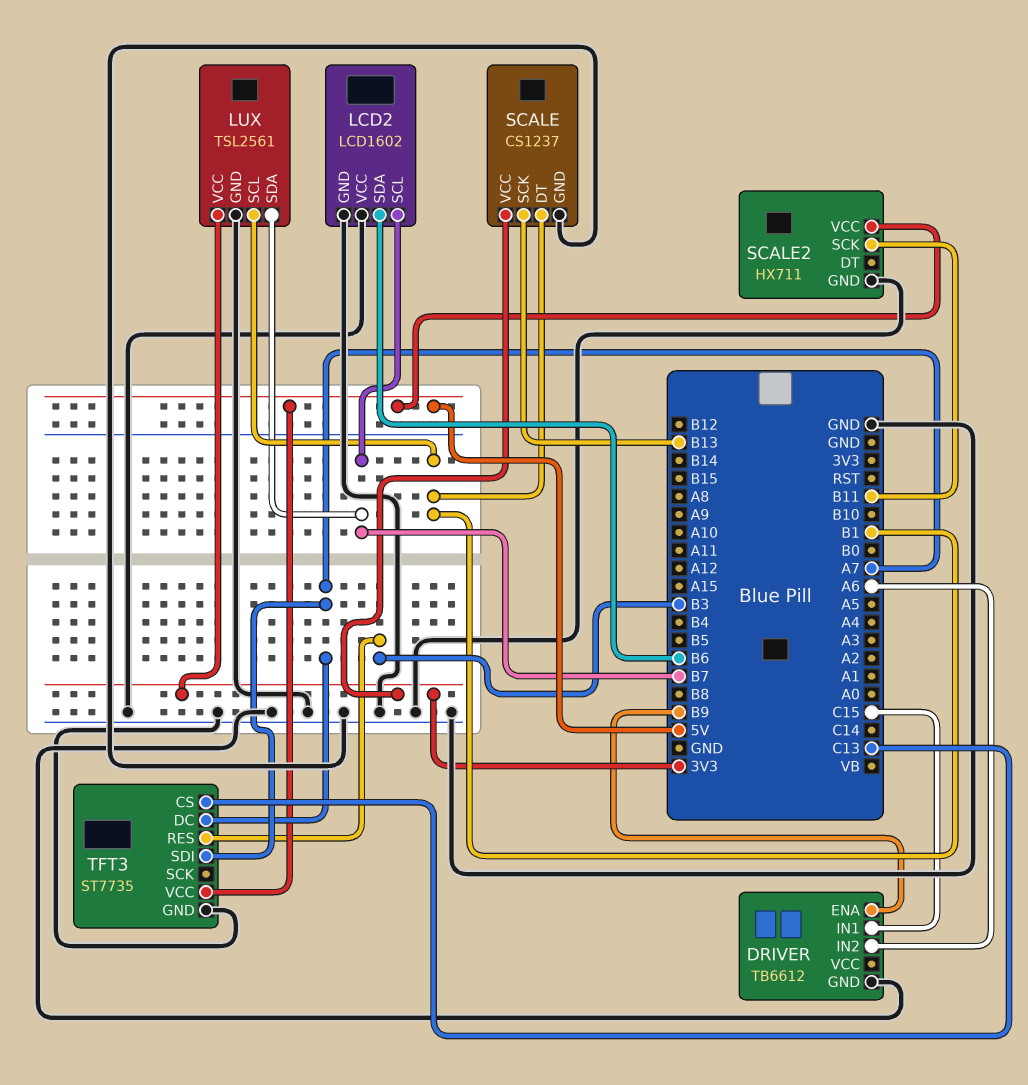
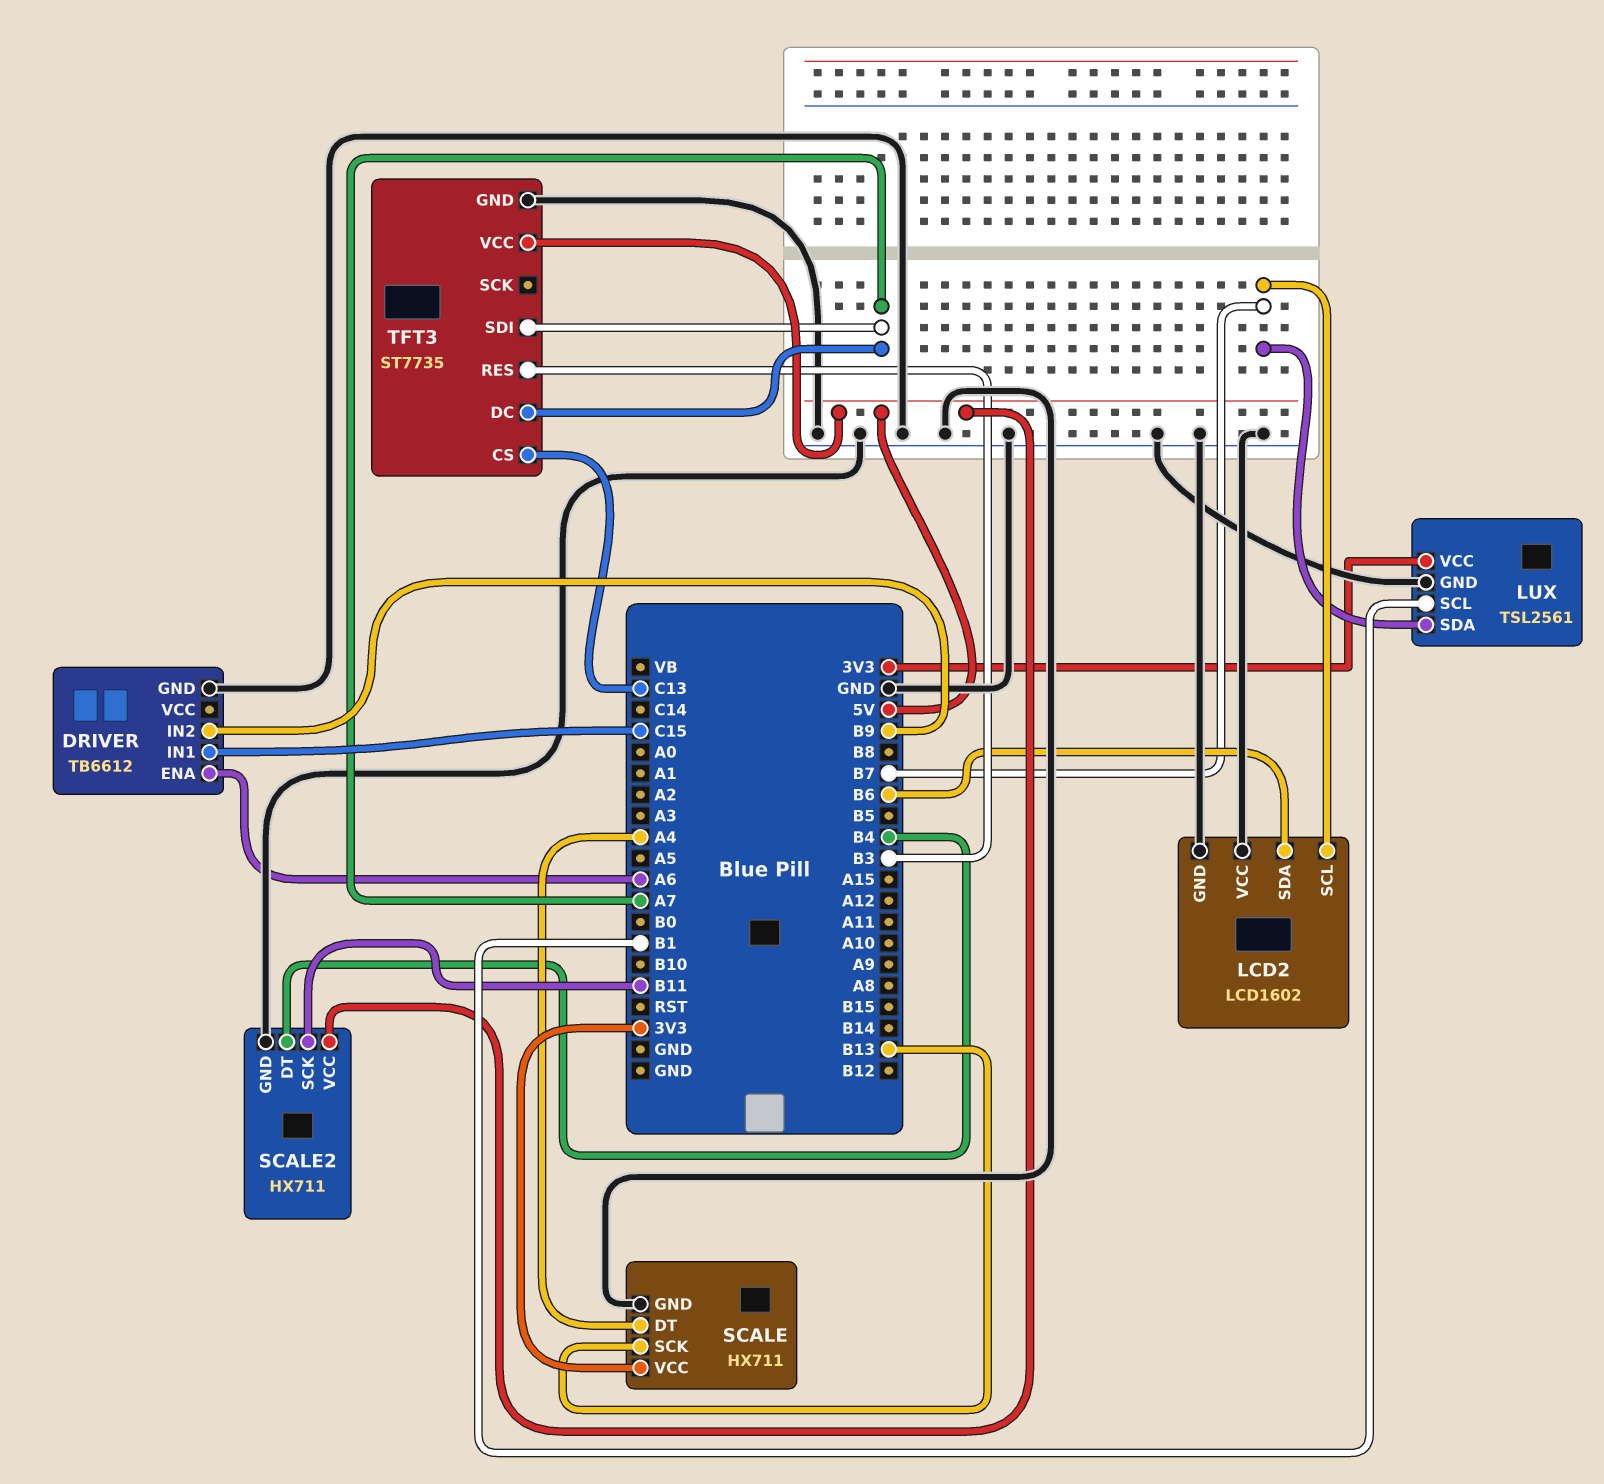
DRIVER pin ENA: B9 -> A6
DRIVER pin IN2: A6 -> B9
SCALE: CS1237 -> HX711
SCALE pin DT: B1 -> A4
SCALE2 pin DT: none -> B4

